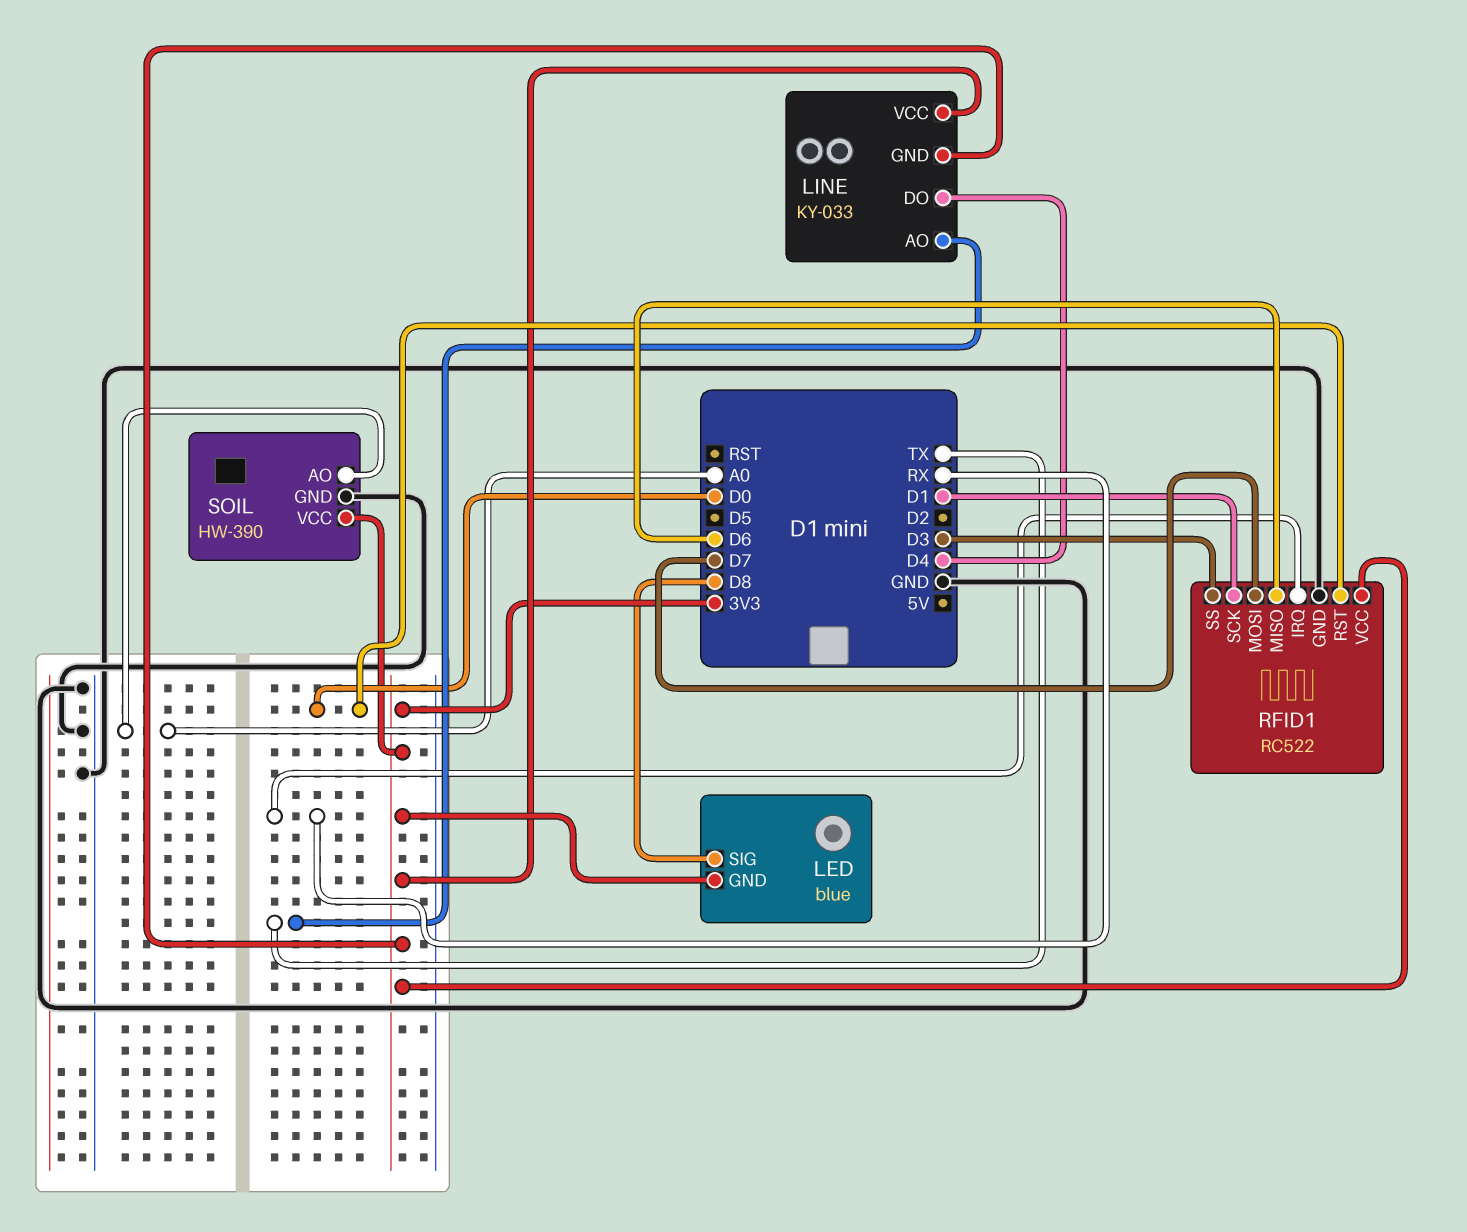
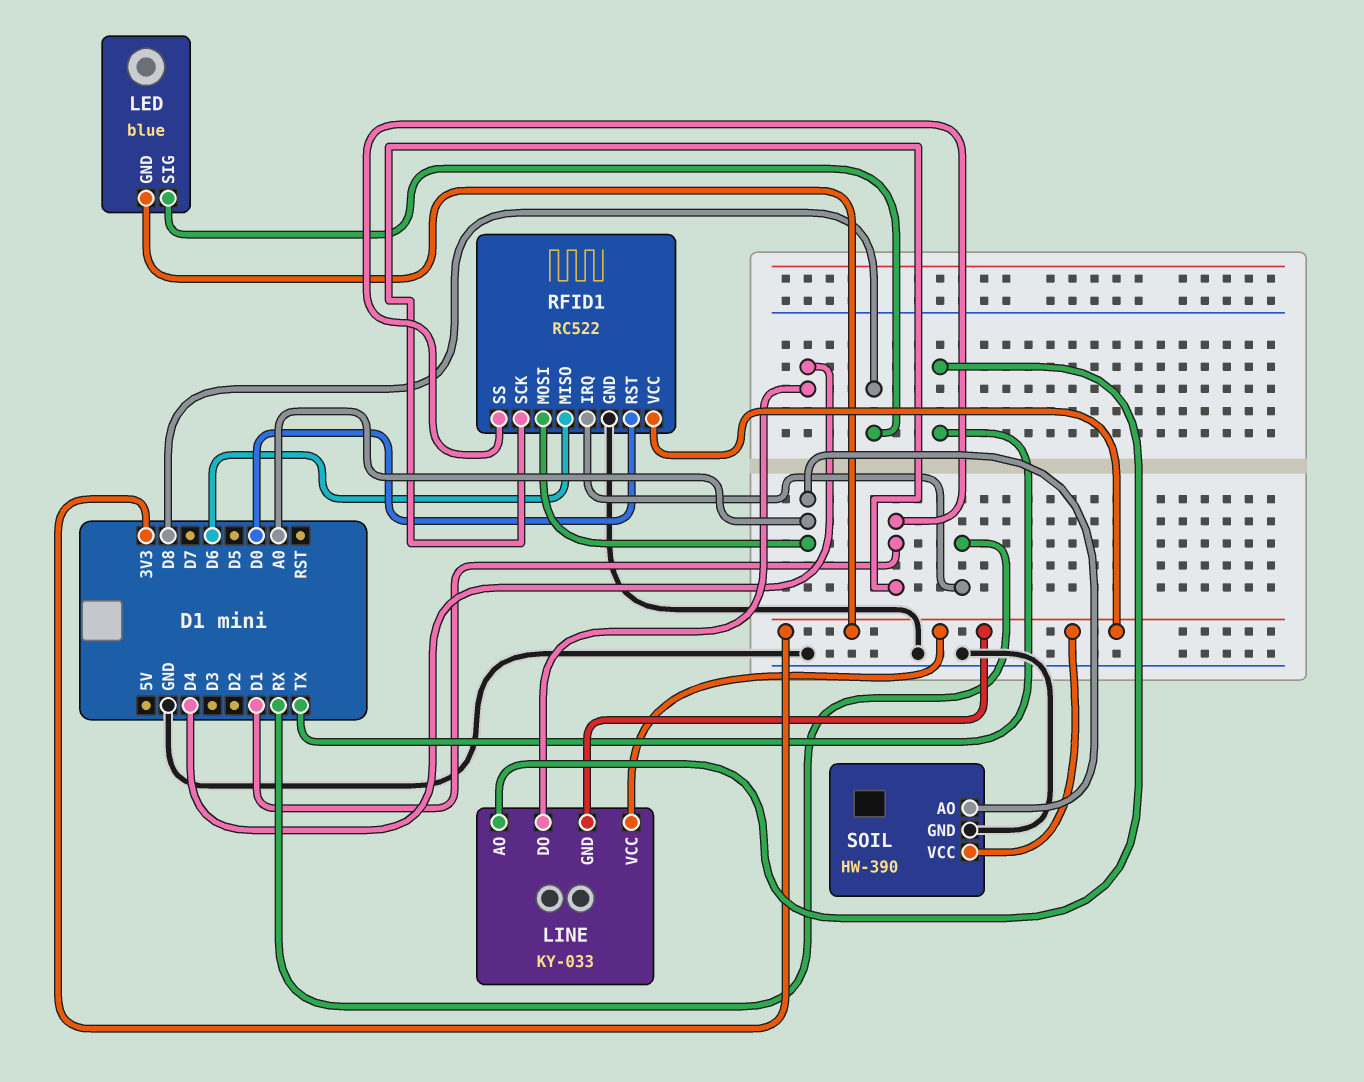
RFID1 pin MOSI: D7 -> A0
RFID1 pin SS: D3 -> D1

